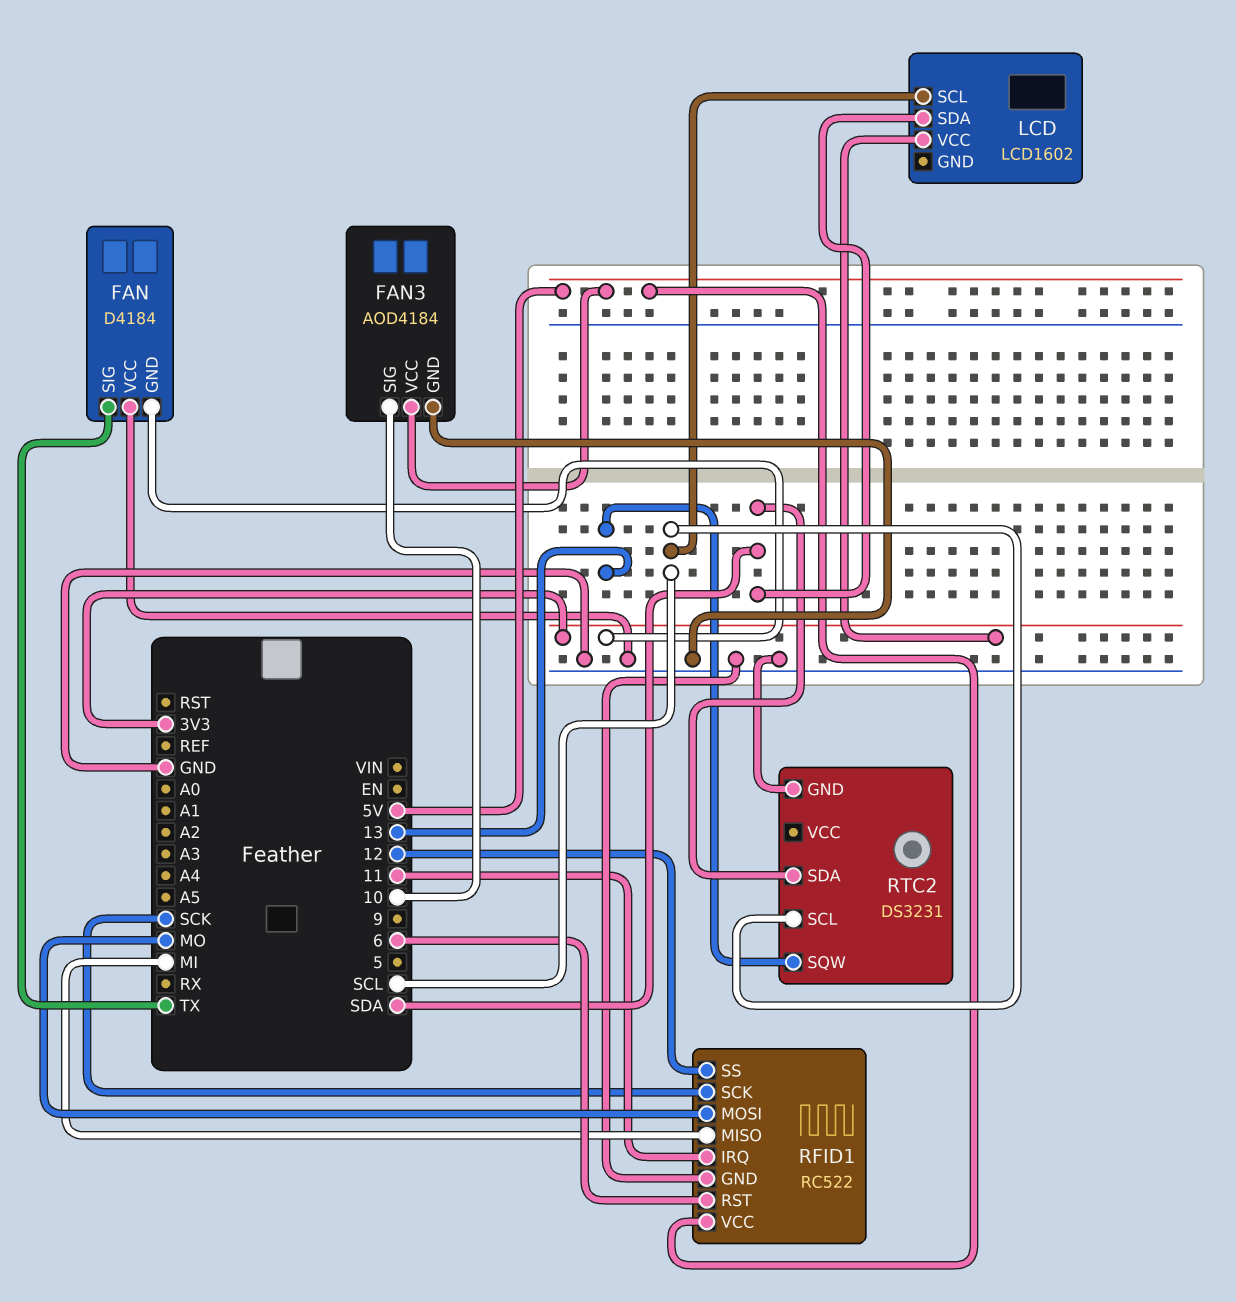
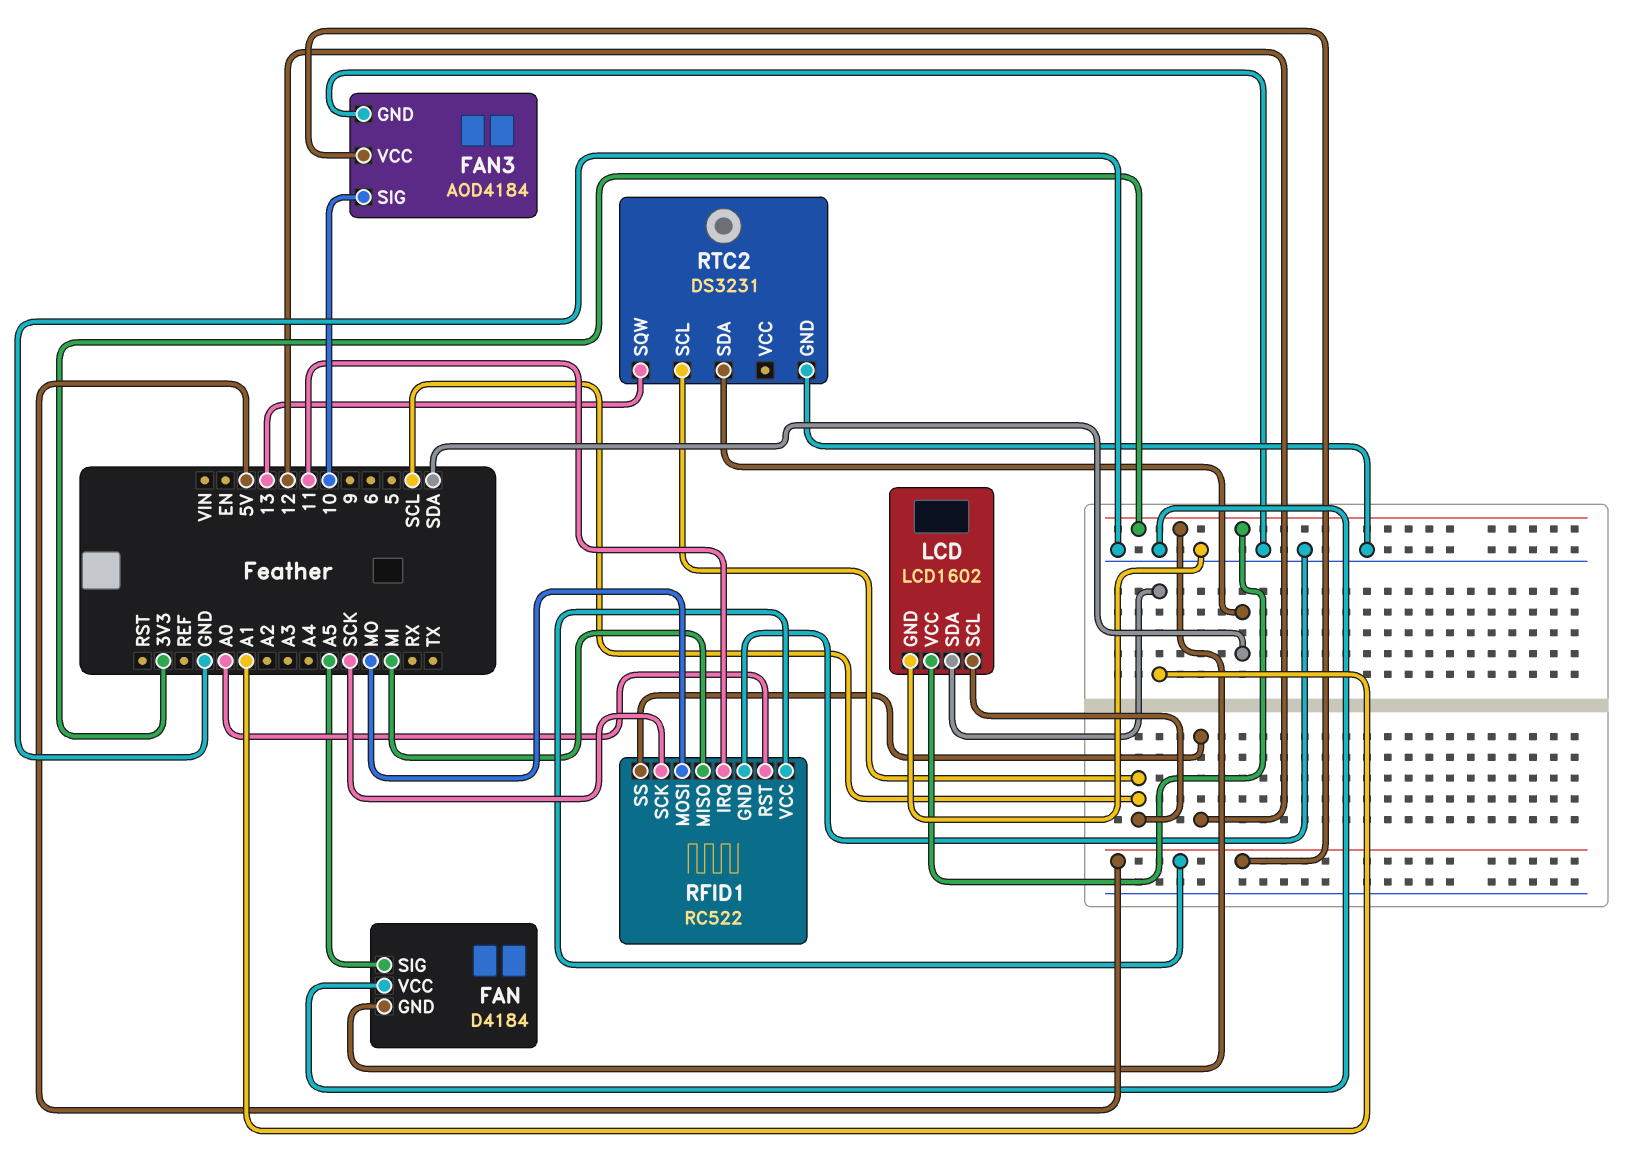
FAN pin SIG: TX -> A5
LCD pin GND: none -> GND
LCD pin SDA: SDA -> A1
RFID1 pin RST: 6 -> A0

